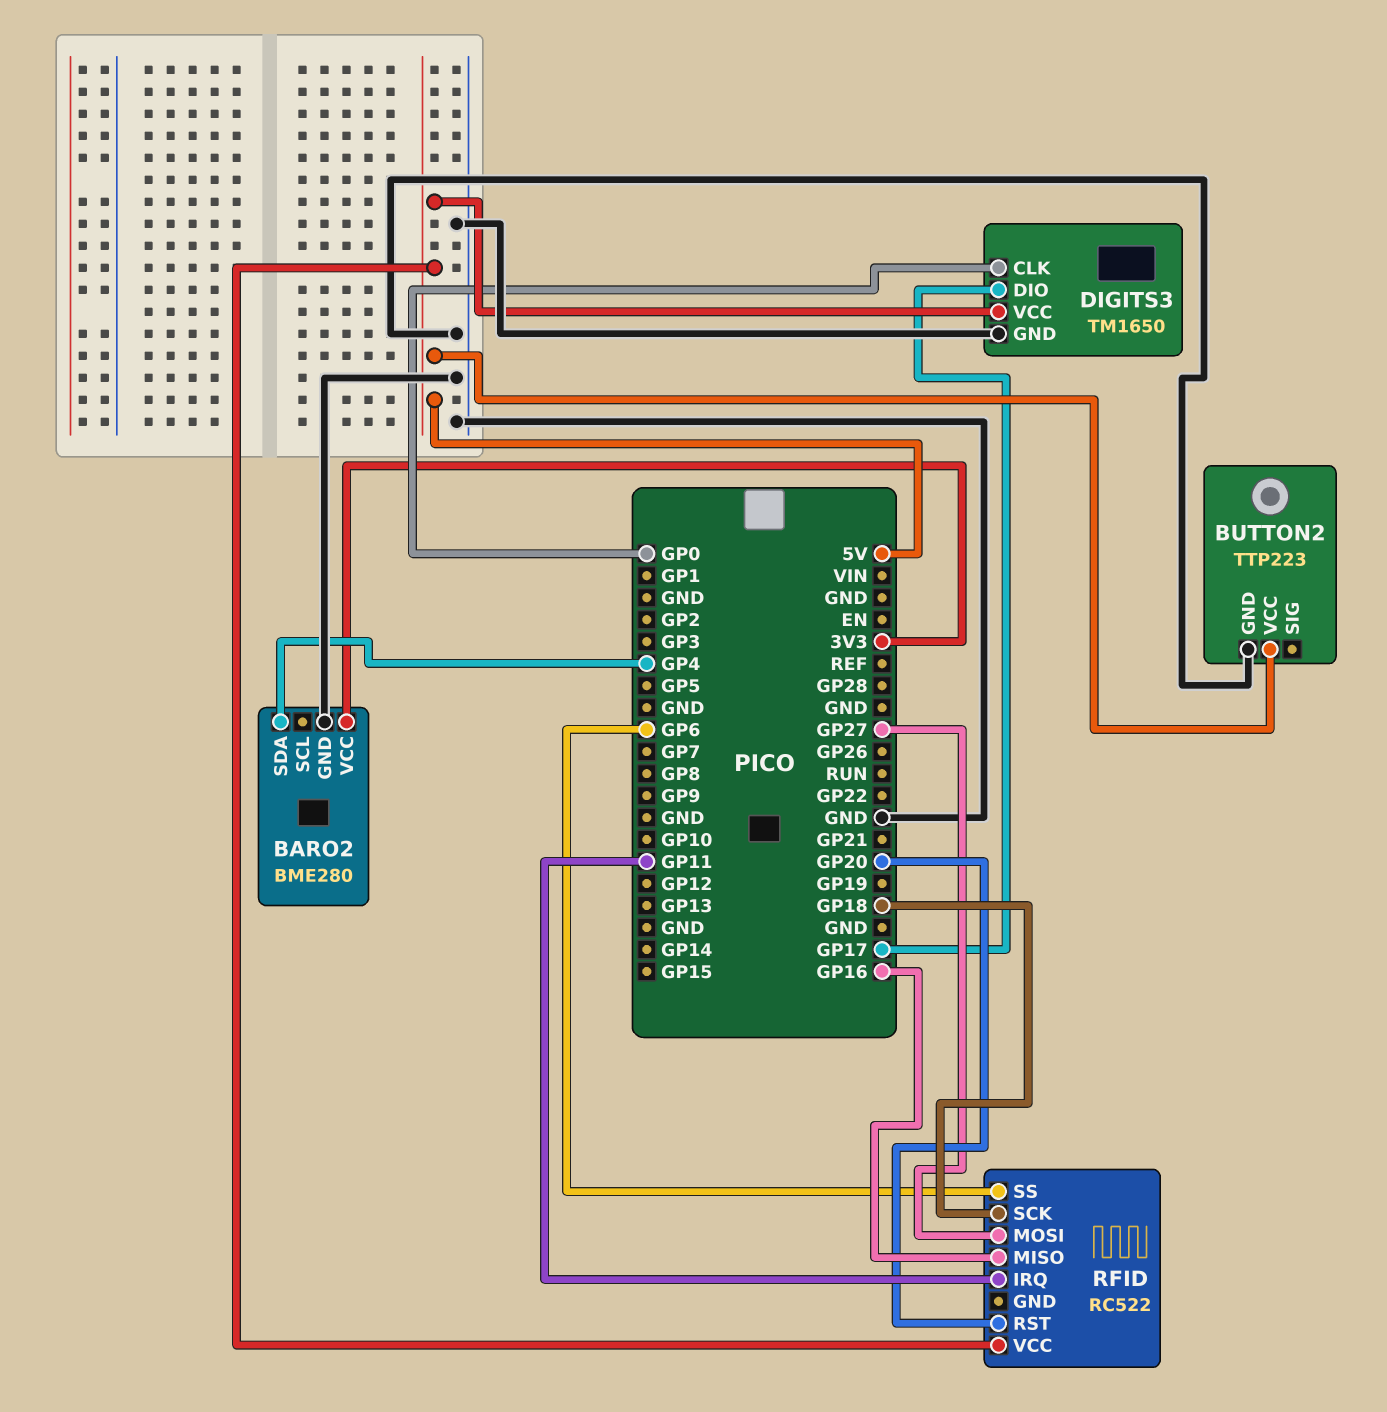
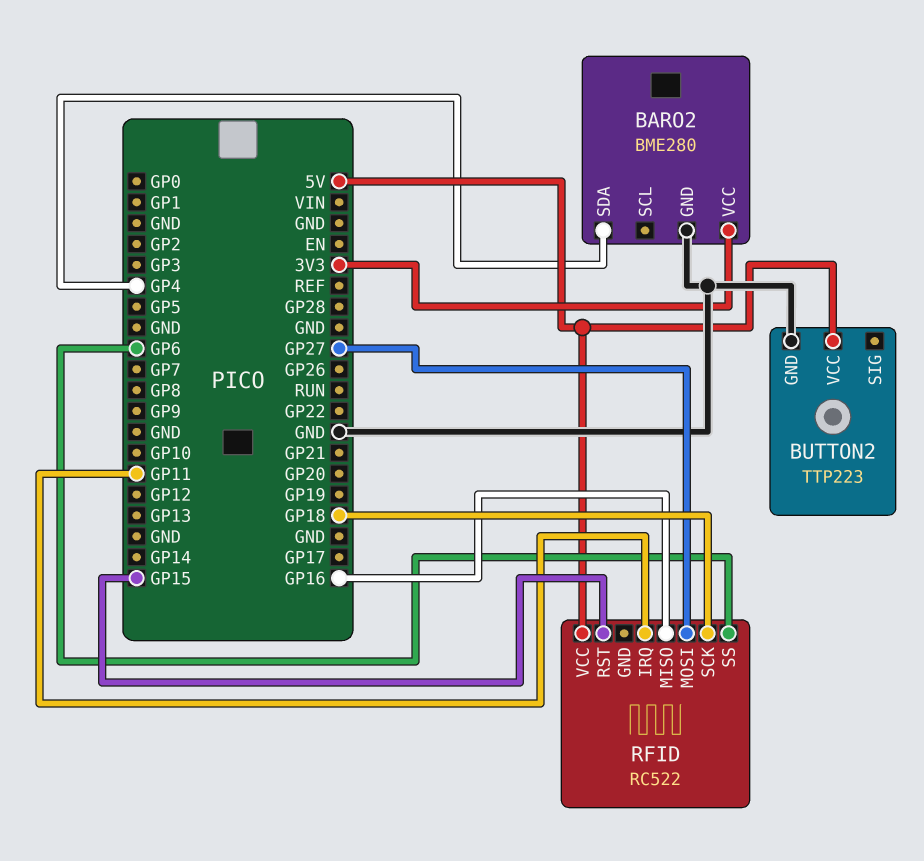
DIGITS3: TM1650 -> none
DIGITS3 pin CLK: GP0 -> none
DIGITS3 pin DIO: GP17 -> none
DIGITS3 pin GND: GND -> none
DIGITS3 pin VCC: 5V -> none
RFID pin RST: GP20 -> GP15

